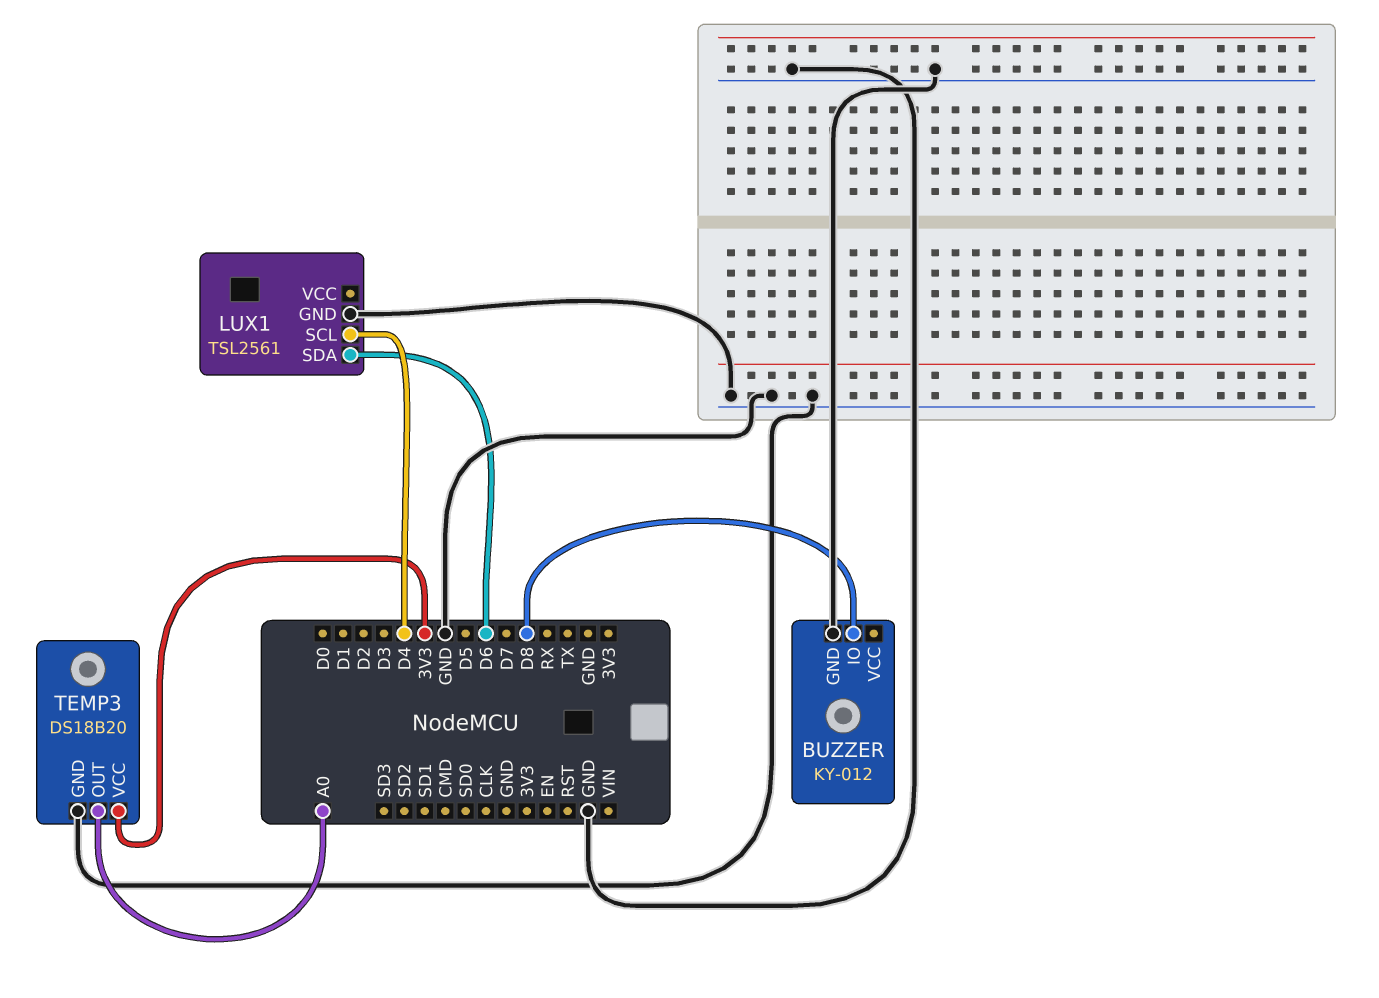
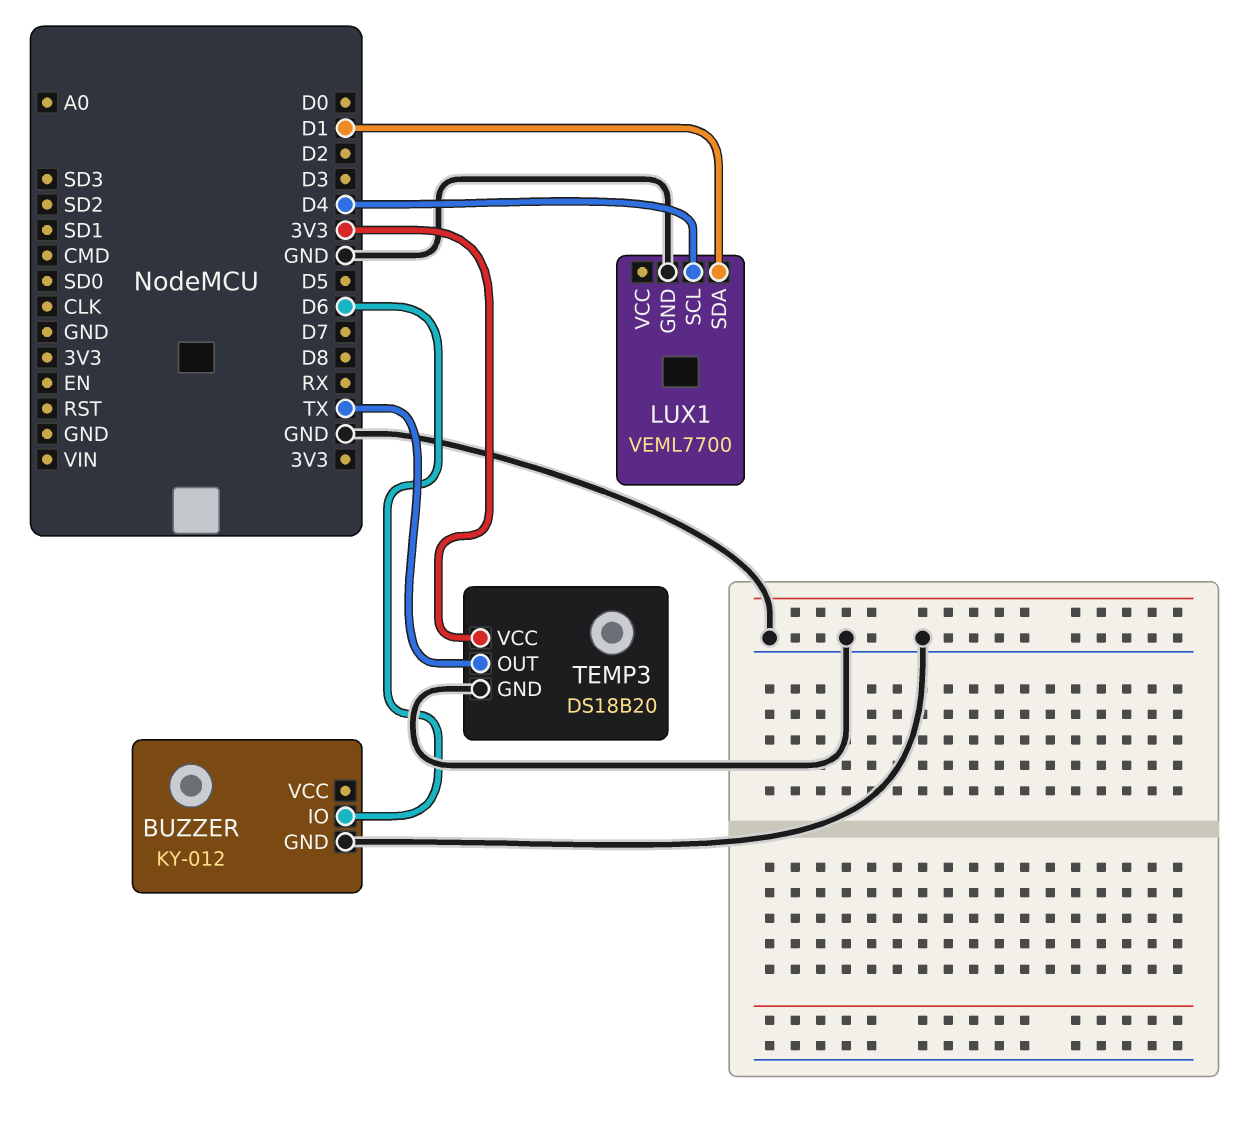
BUZZER pin IO: D8 -> D6
LUX1: TSL2561 -> VEML7700
LUX1 pin SDA: D6 -> D1
TEMP3 pin OUT: A0 -> TX

